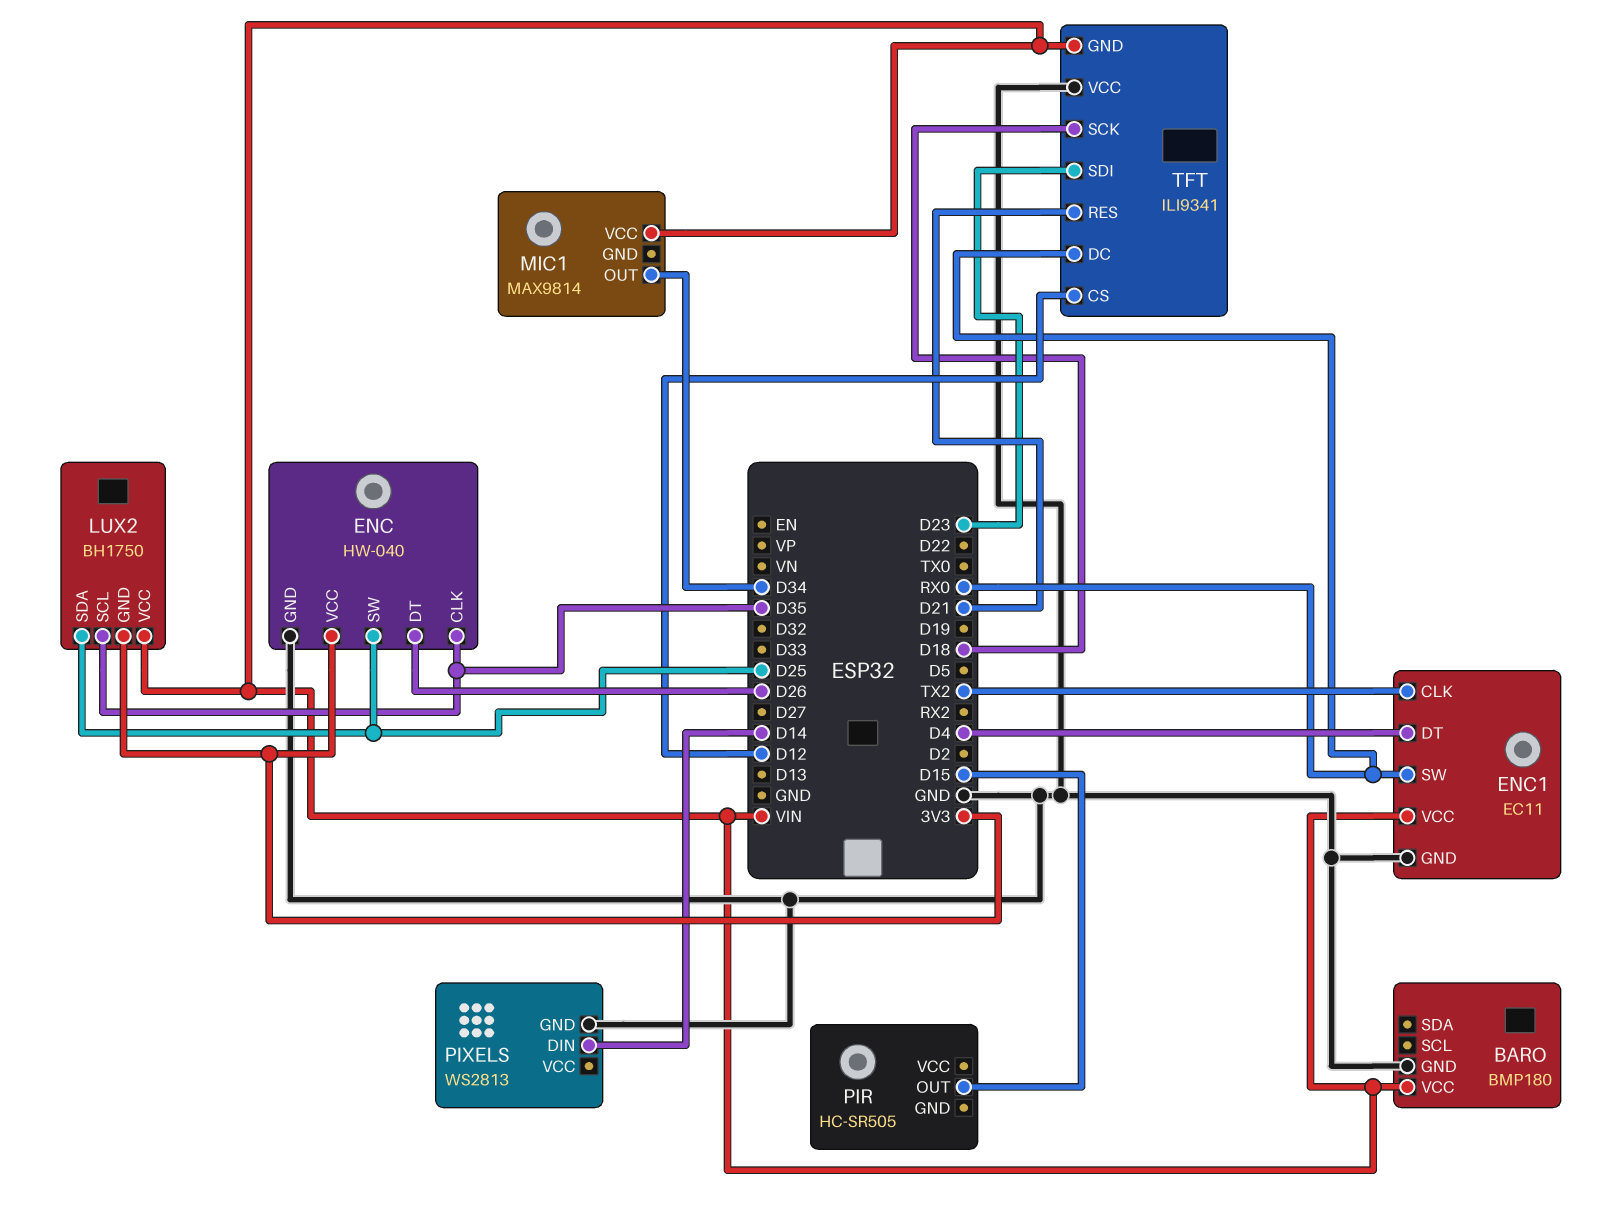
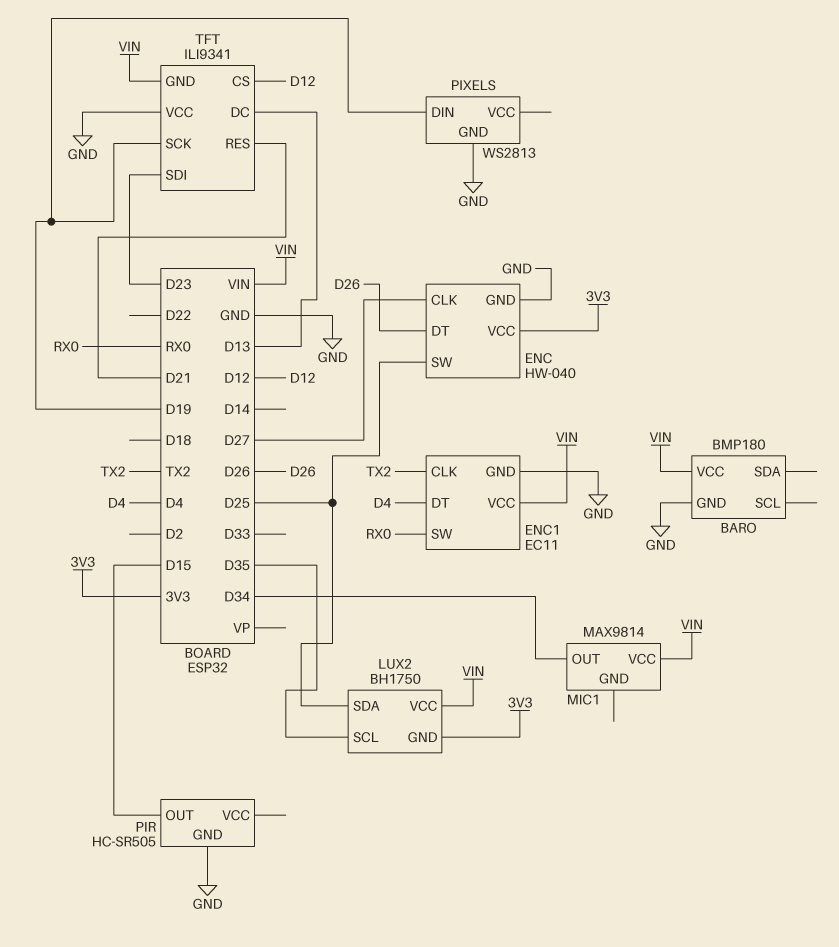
ENC pin CLK: D35 -> D27
PIR pin GND: none -> GND
PIXELS pin DIN: D14 -> D19
TFT pin DC: RX0 -> D13
TFT pin SCK: D18 -> D19

